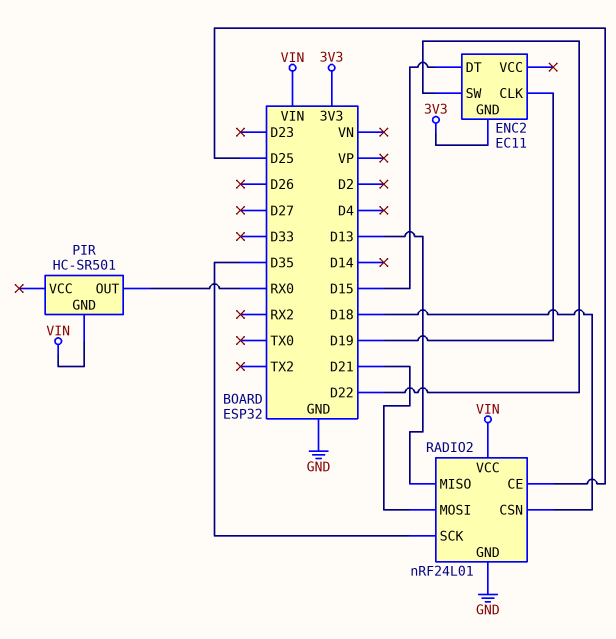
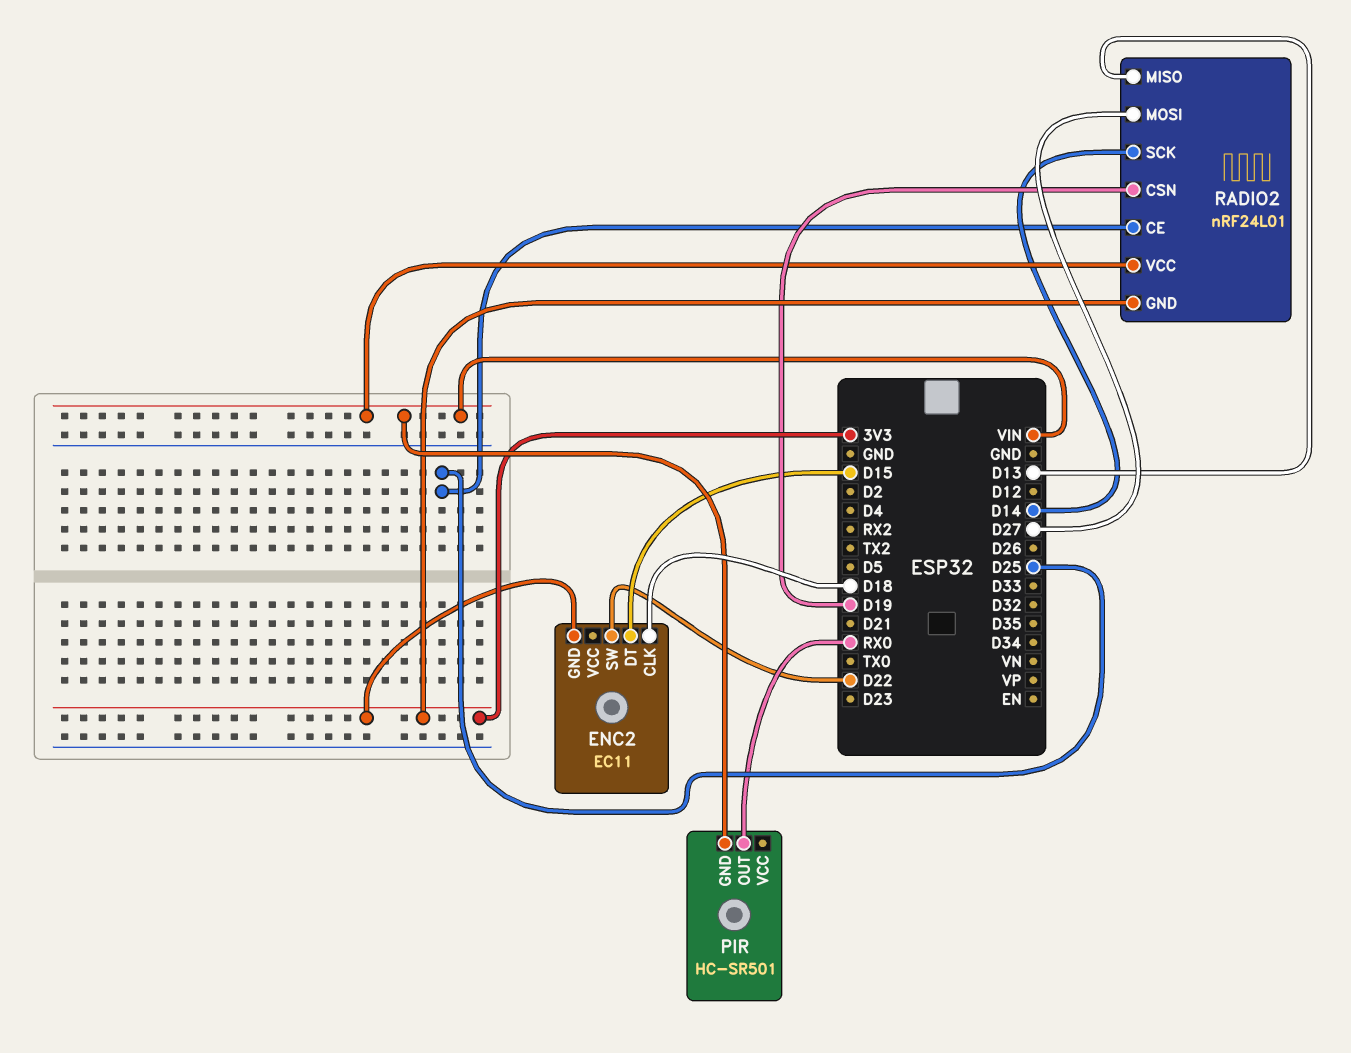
ENC2 pin CLK: D19 -> D18
RADIO2 pin CSN: D18 -> D19
RADIO2 pin GND: GND -> 3V3
RADIO2 pin MOSI: D21 -> D27
RADIO2 pin SCK: D35 -> D14

